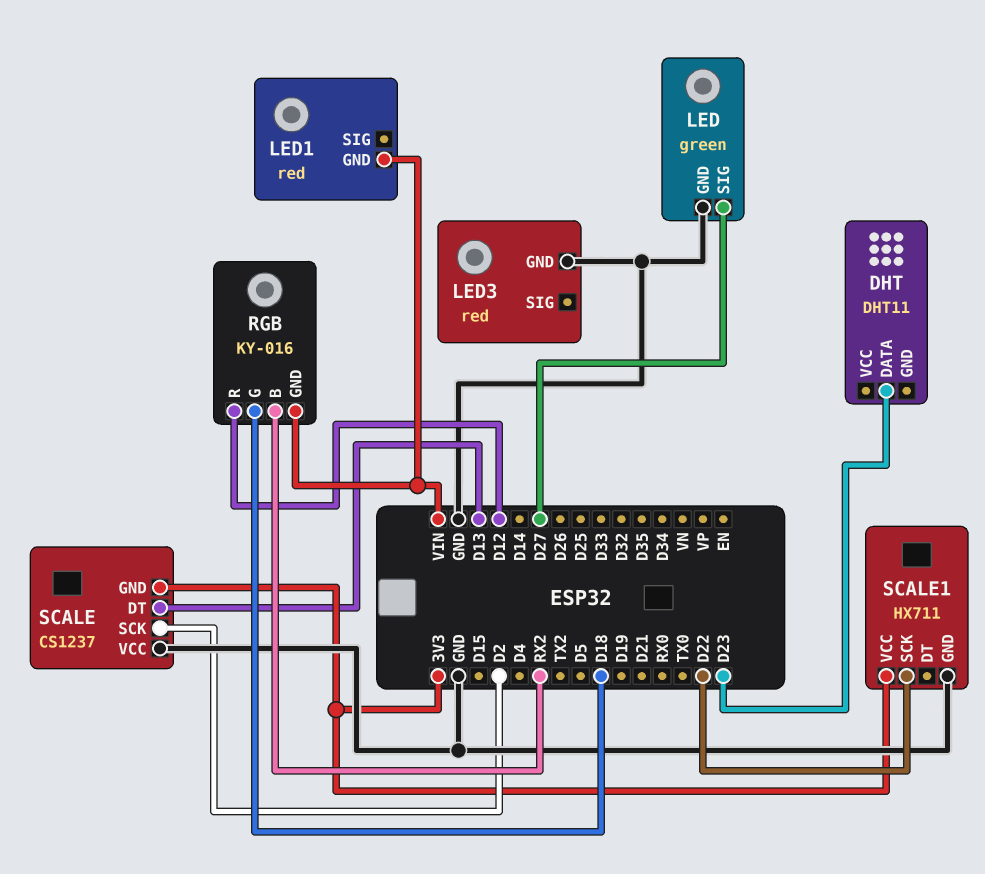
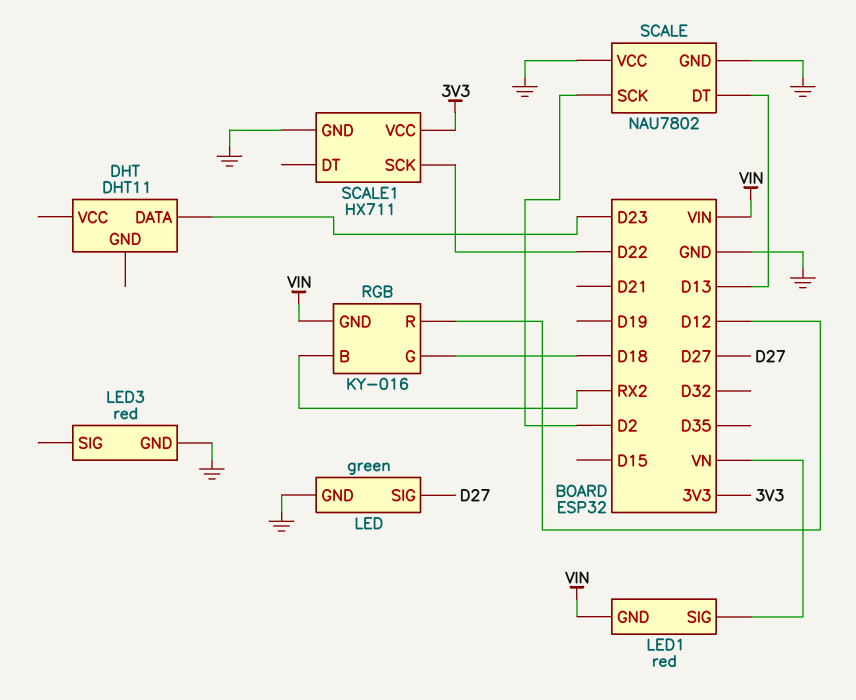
LED1 pin SIG: none -> VN
SCALE: CS1237 -> NAU7802
SCALE pin GND: 3V3 -> GND

